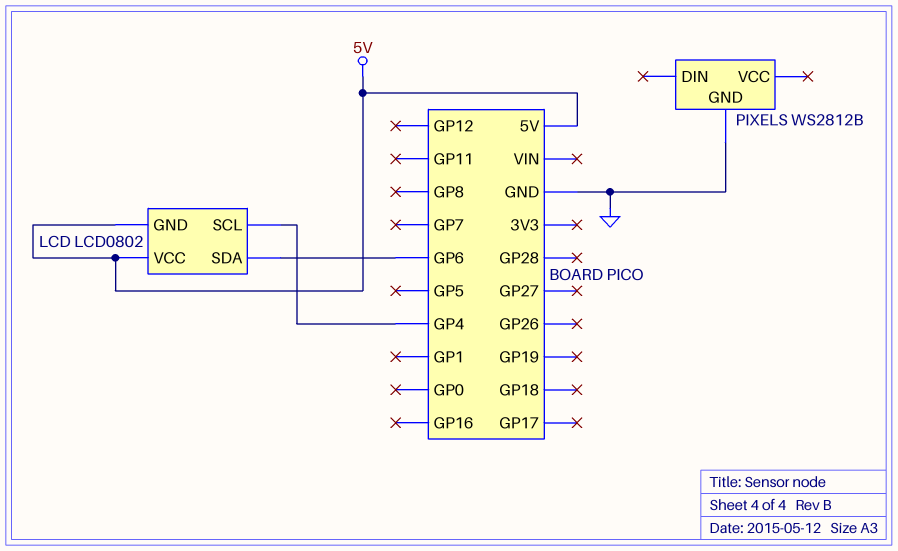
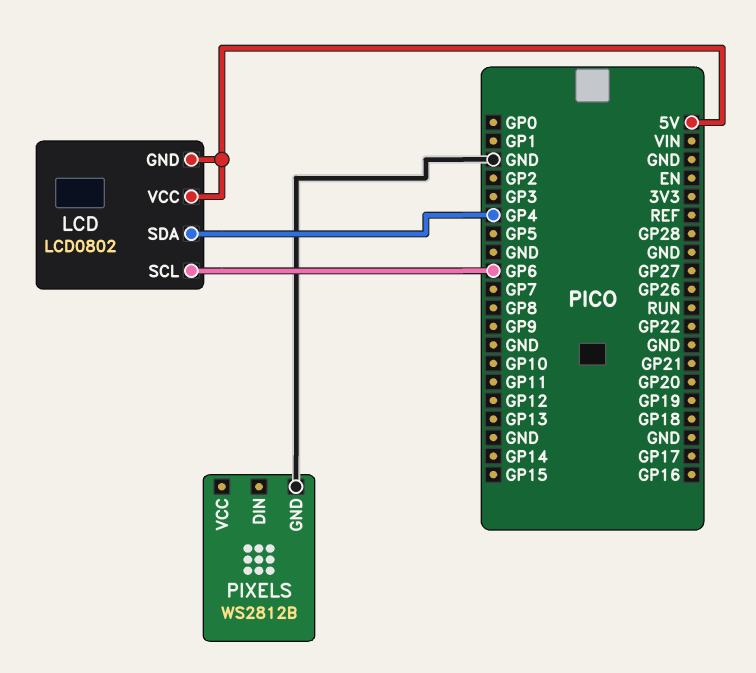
LCD pin SCL: GP4 -> GP6
LCD pin SDA: GP6 -> GP4

